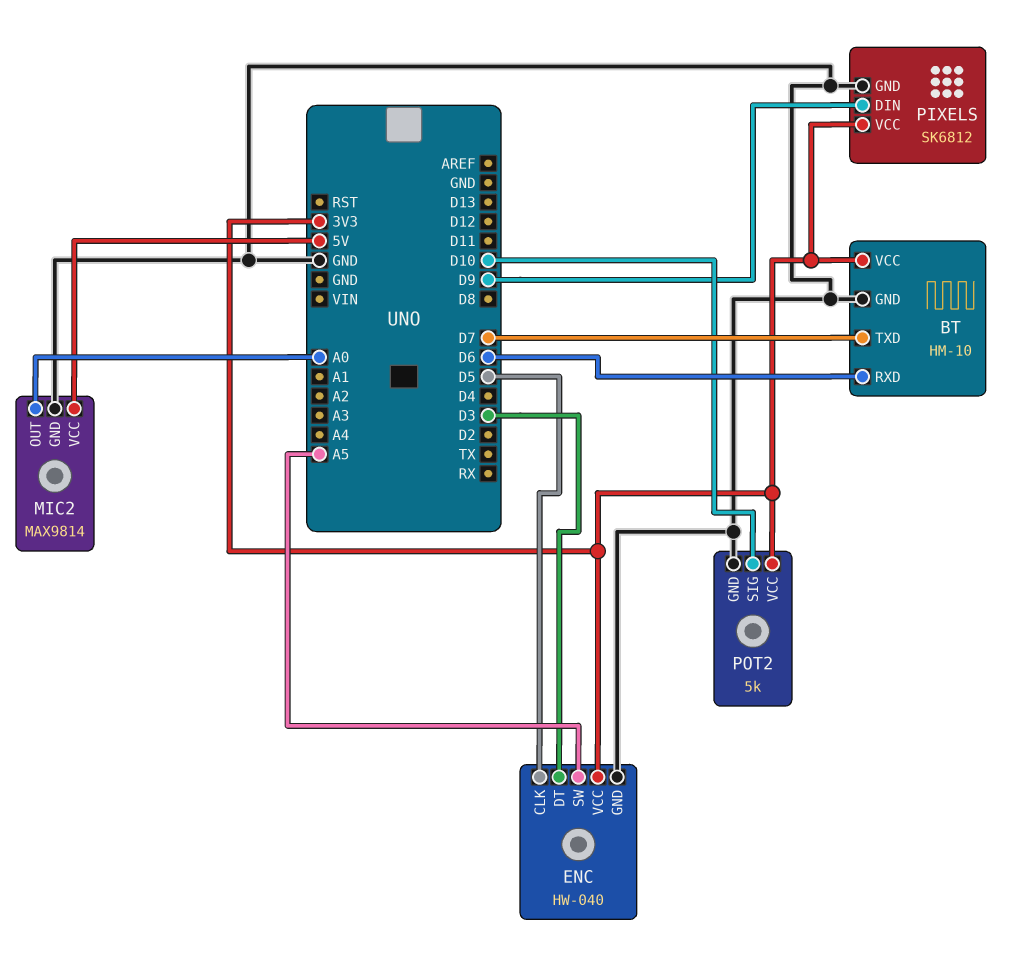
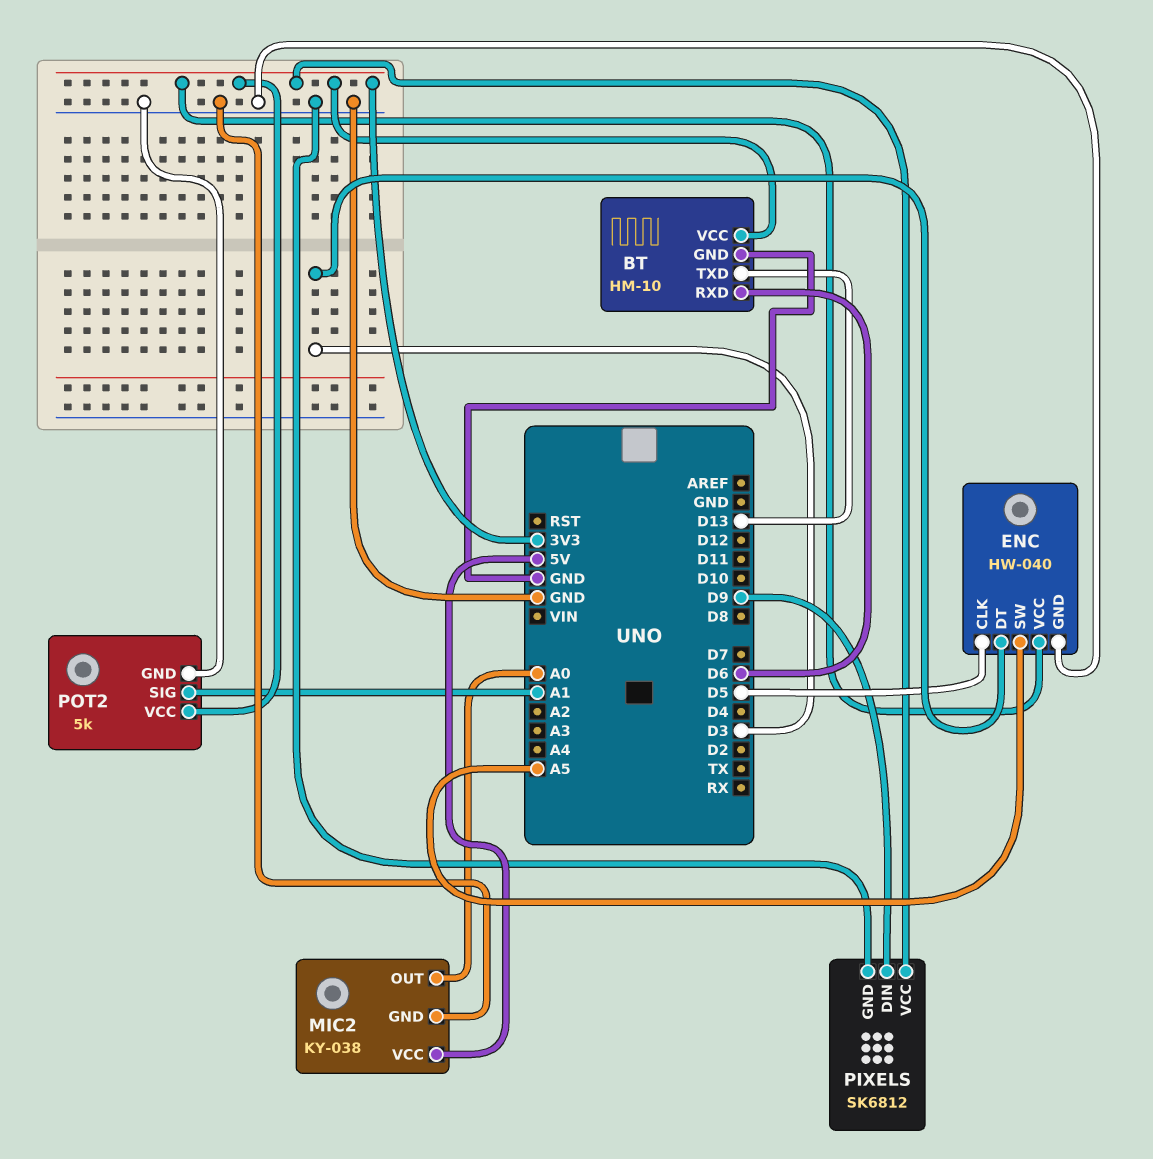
BT pin TXD: D7 -> D13
MIC2: MAX9814 -> KY-038
POT2 pin SIG: D10 -> A1

